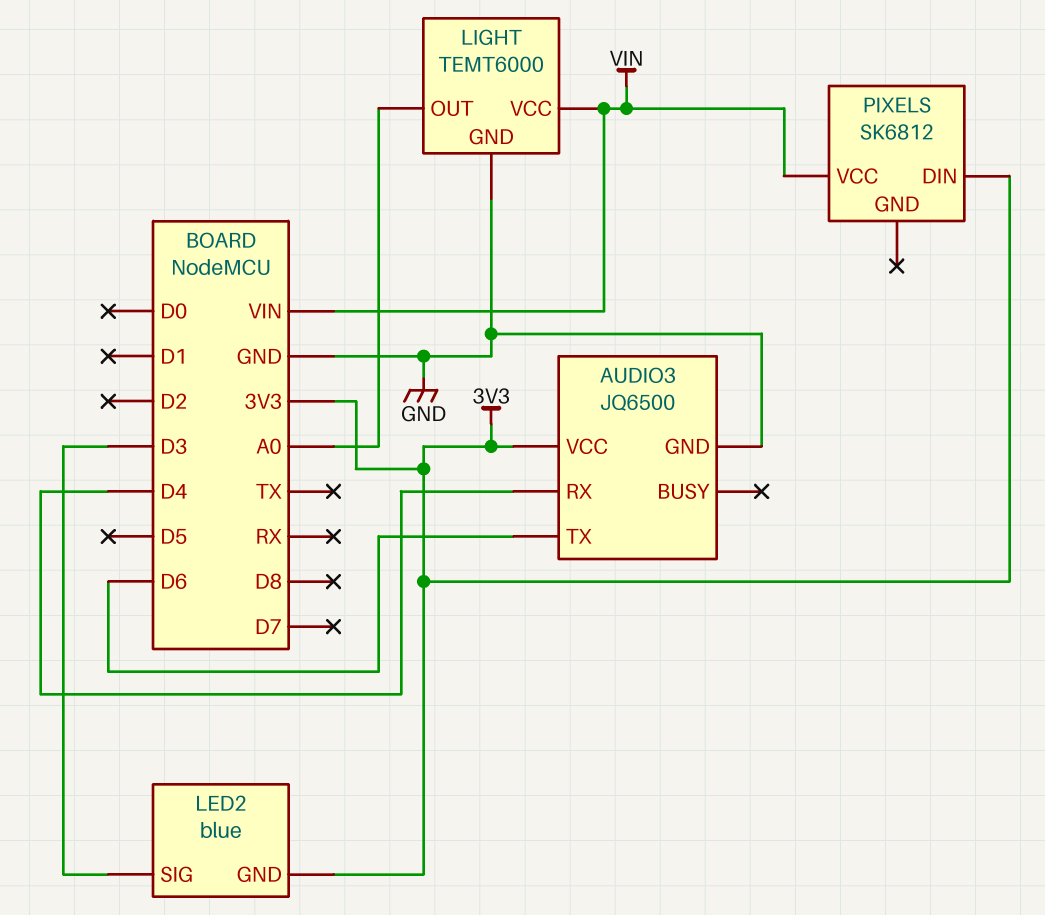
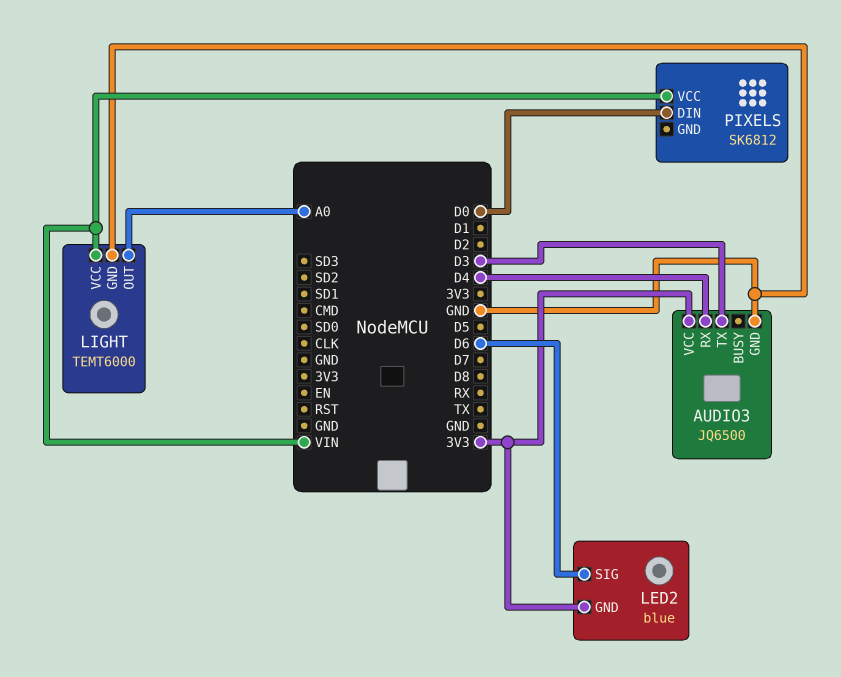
AUDIO3 pin TX: D6 -> D3
LED2 pin SIG: D3 -> D6
PIXELS pin DIN: 3V3 -> D0

